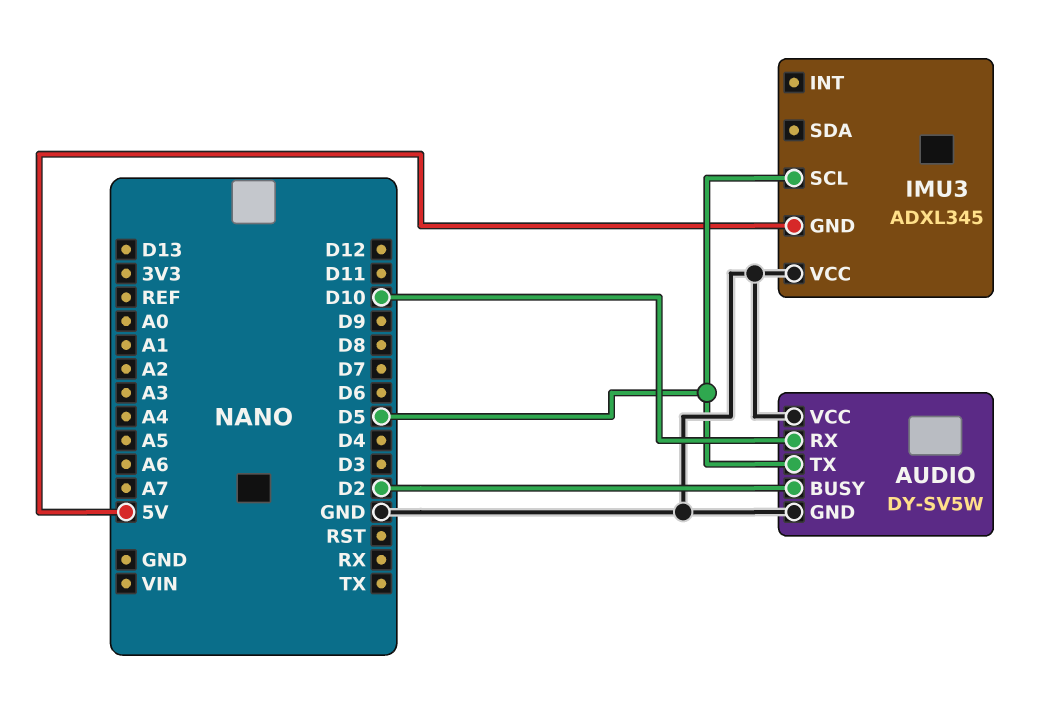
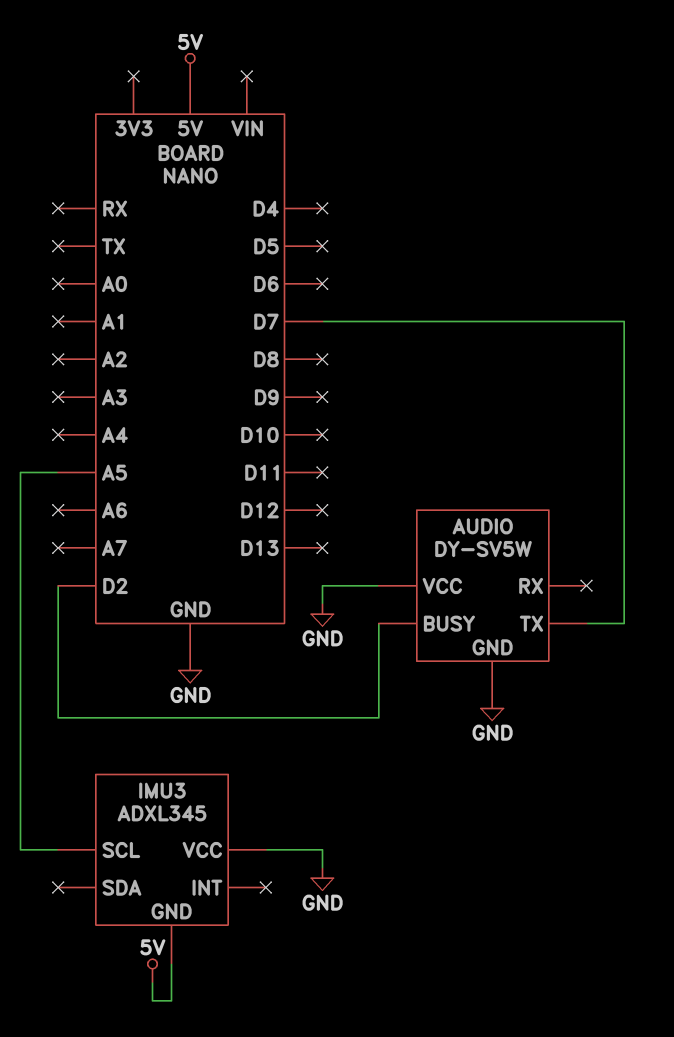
AUDIO pin RX: D10 -> none
AUDIO pin TX: D5 -> D7
IMU3 pin SCL: D5 -> A5

